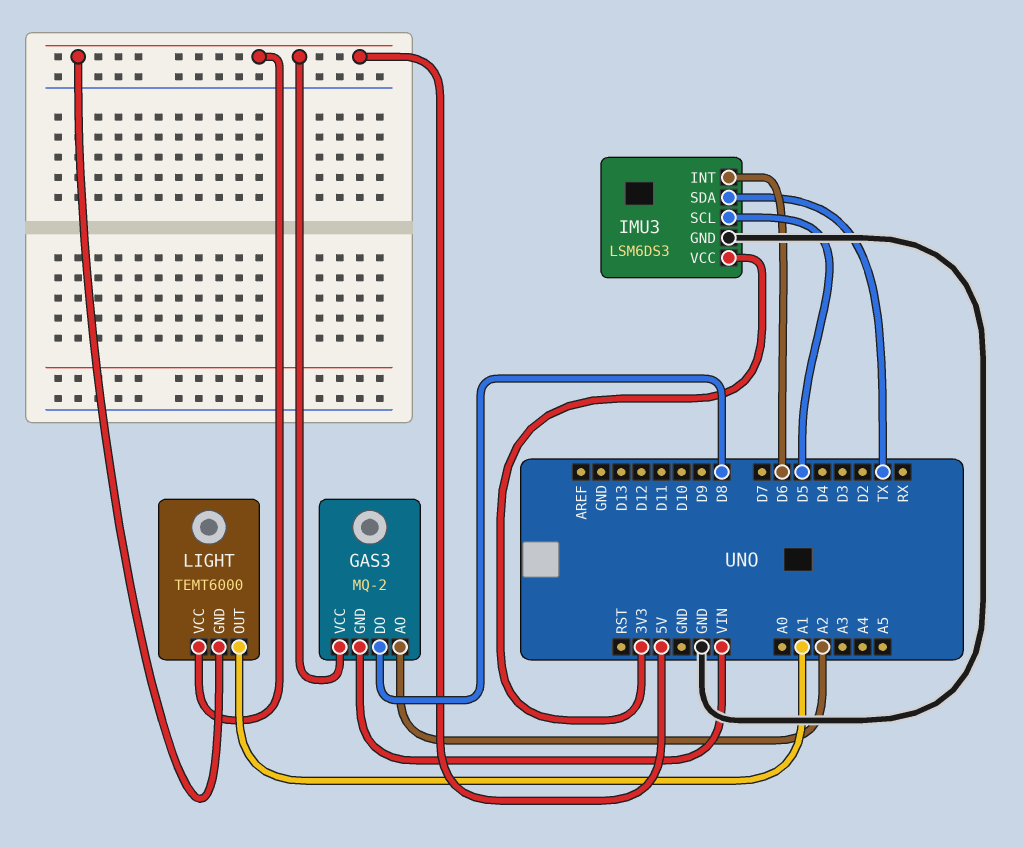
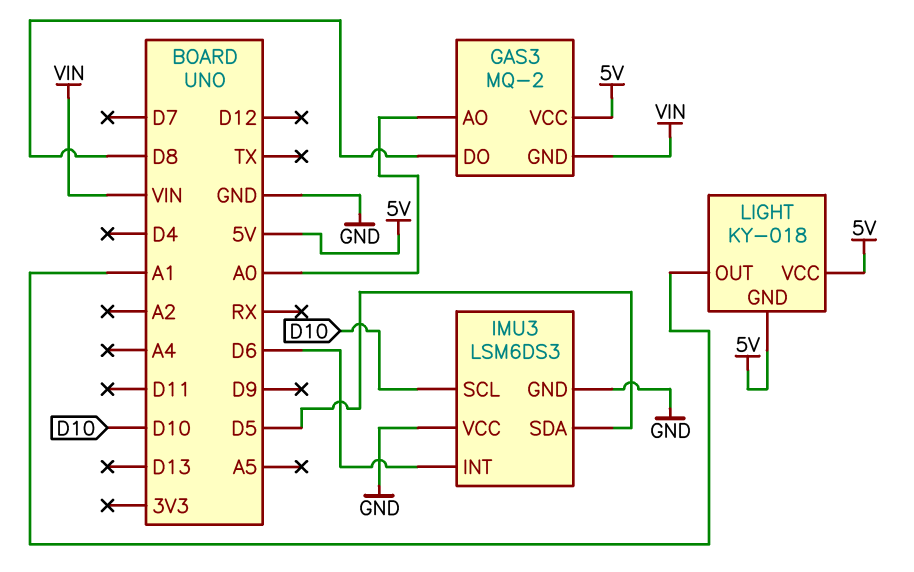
GAS3 pin AO: A2 -> A0
IMU3 pin SCL: D5 -> D10
IMU3 pin SDA: TX -> D5
IMU3 pin VCC: 3V3 -> GND
LIGHT: TEMT6000 -> KY-018

